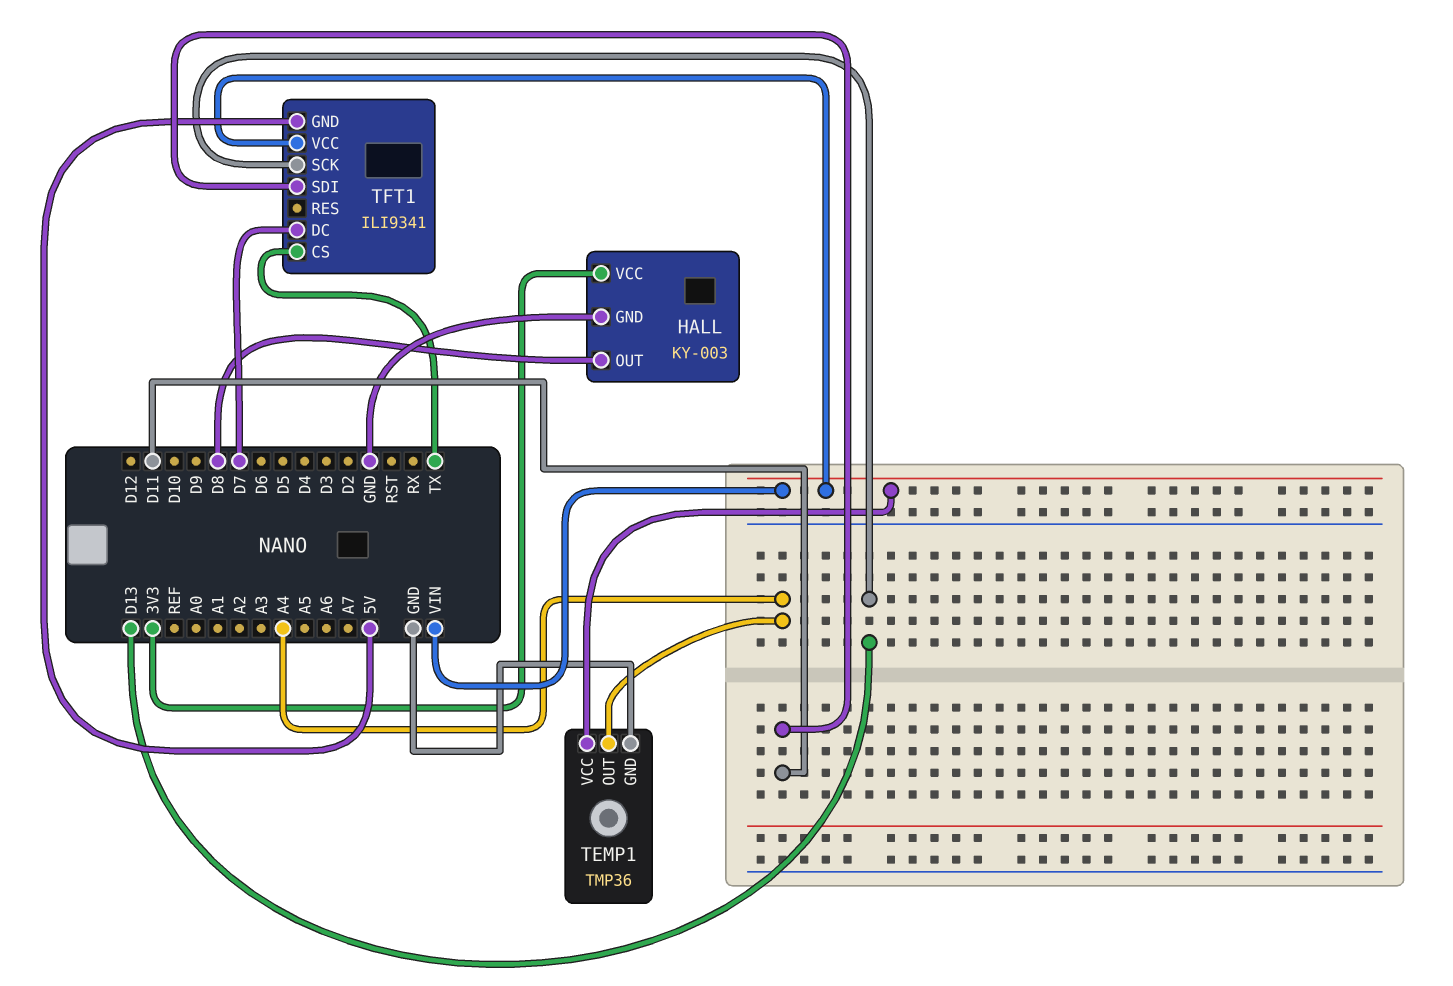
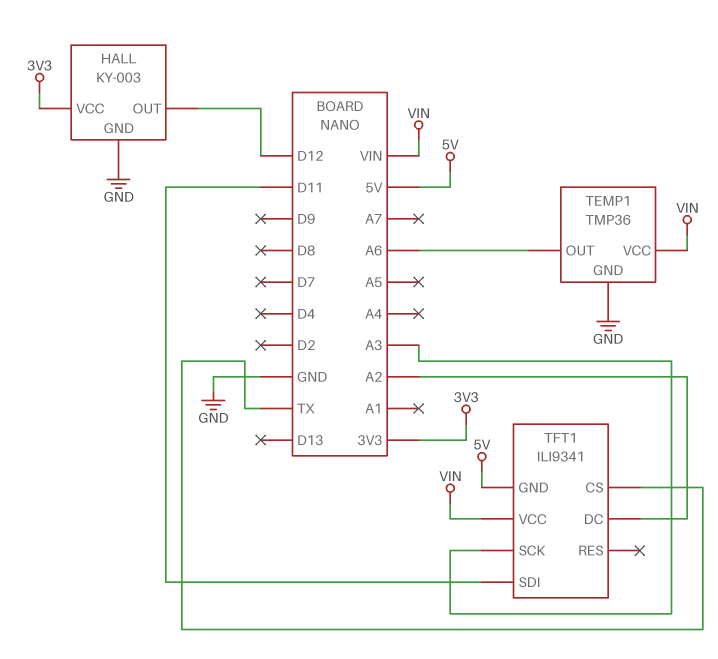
HALL pin OUT: D8 -> D12
TEMP1 pin OUT: A4 -> A6
TFT1 pin DC: D7 -> A2
TFT1 pin SCK: D13 -> A3

